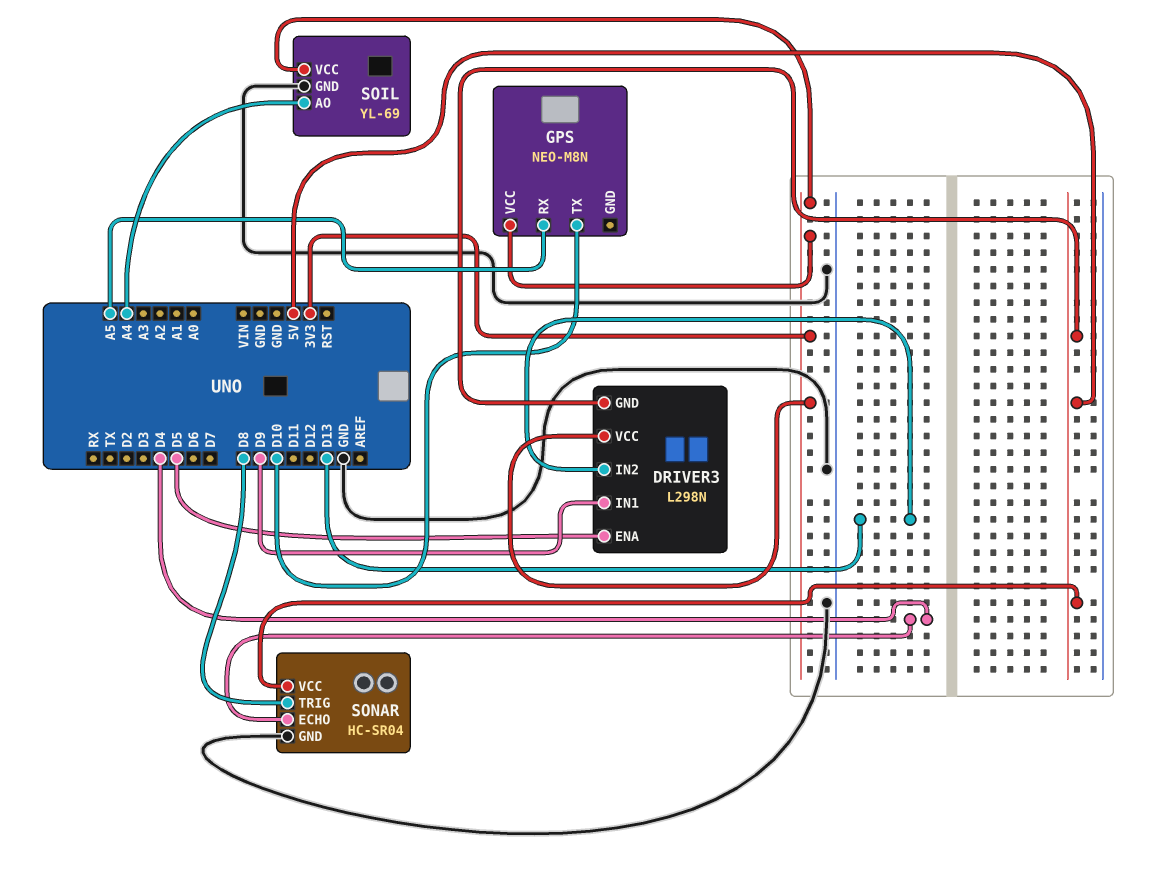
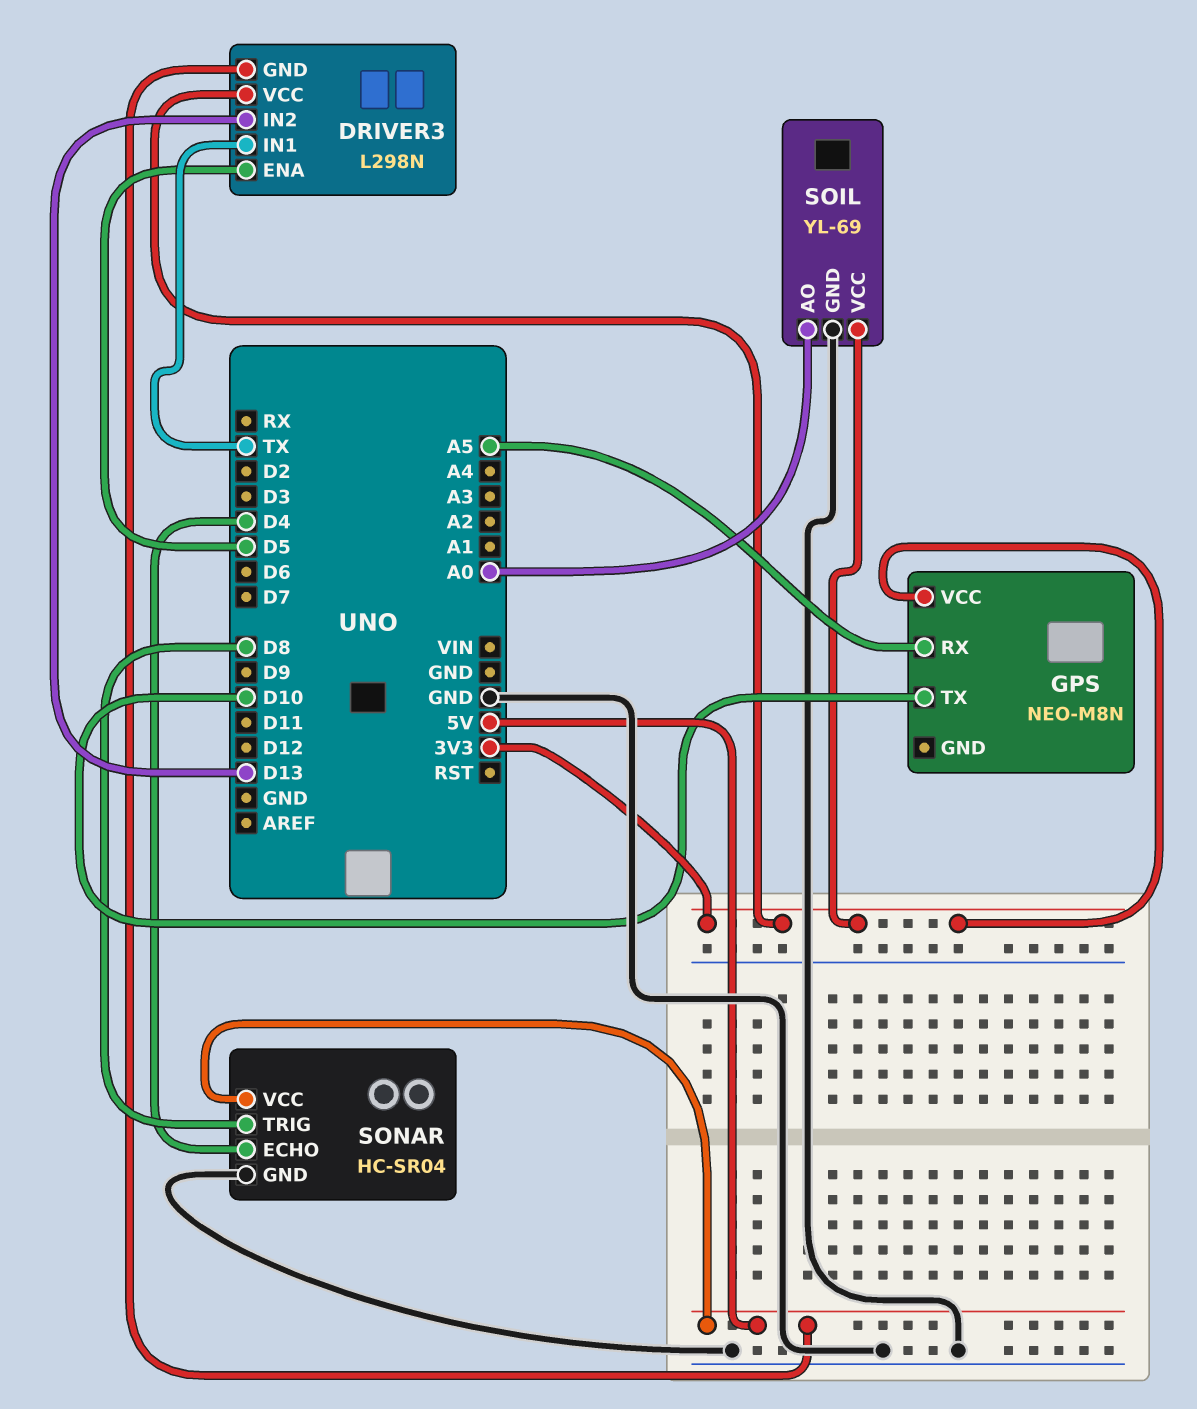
DRIVER3 pin IN1: D9 -> TX
SOIL pin AO: A4 -> A0

